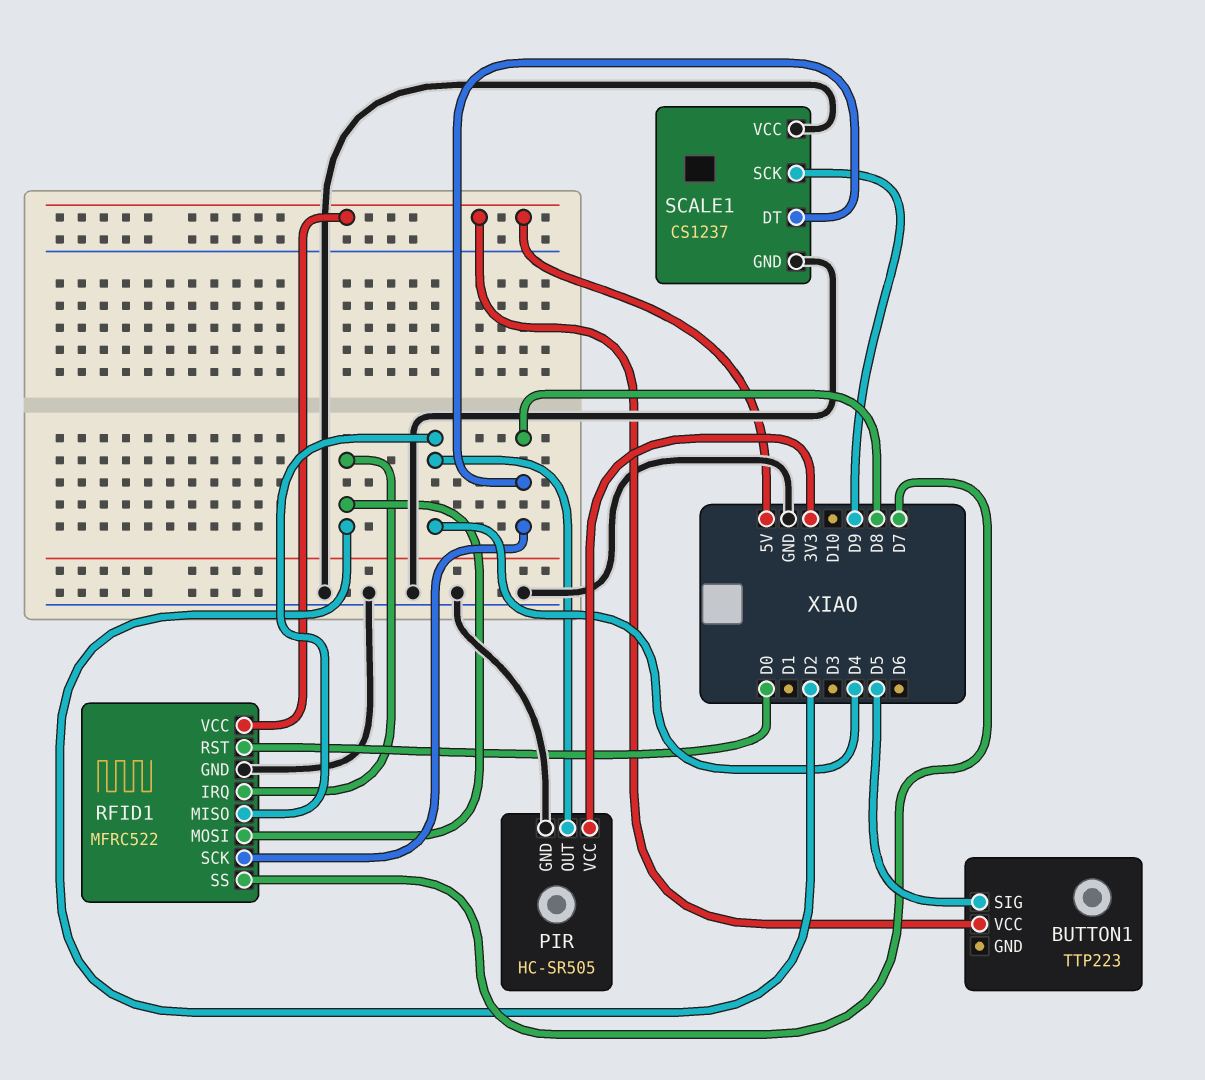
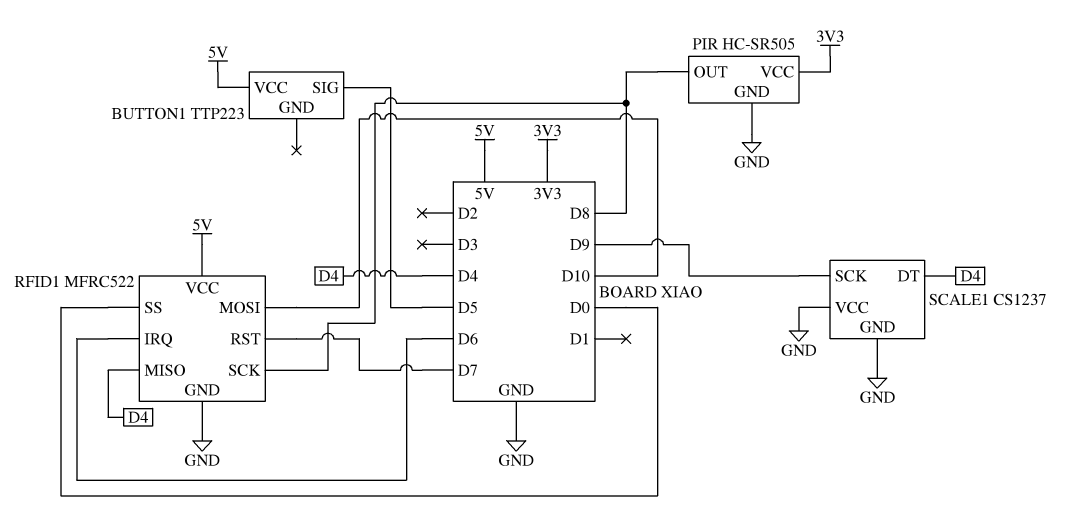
PIR pin OUT: D4 -> D8
RFID1 pin IRQ: D2 -> D6
RFID1 pin MOSI: D2 -> D10
RFID1 pin RST: D0 -> D7
RFID1 pin SS: D7 -> D0
SCALE1 pin DT: D8 -> D4

